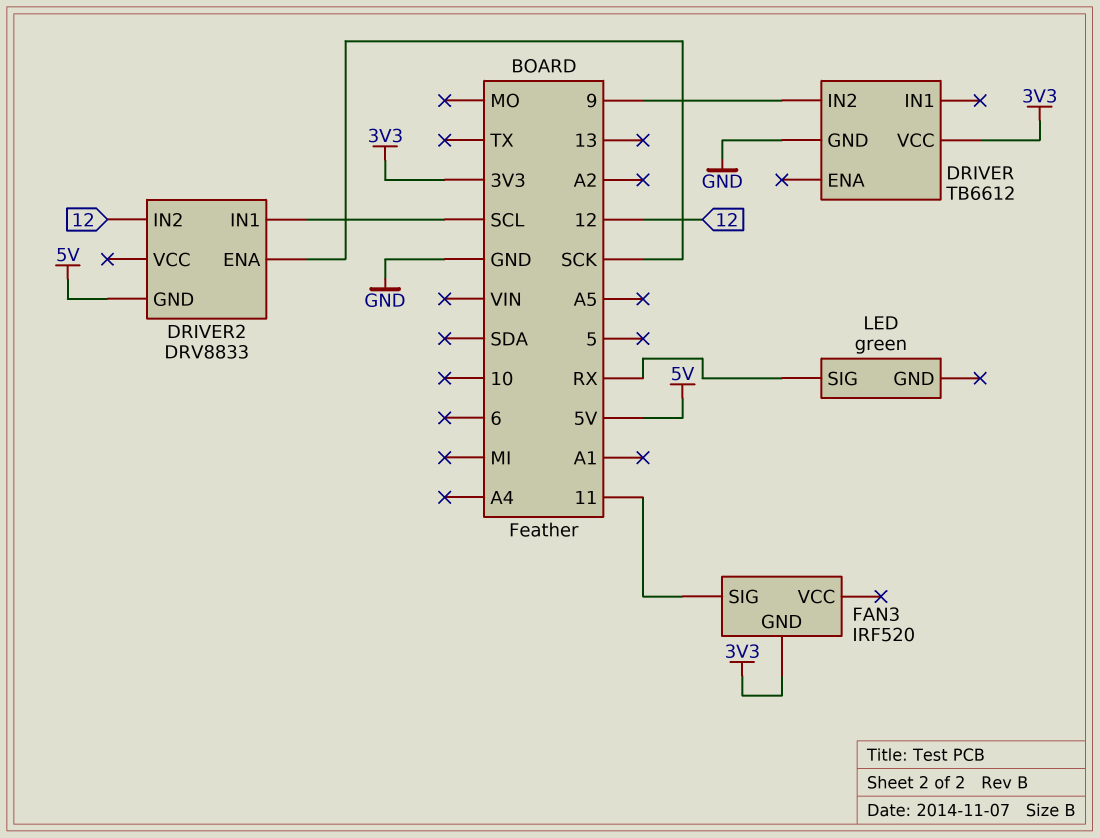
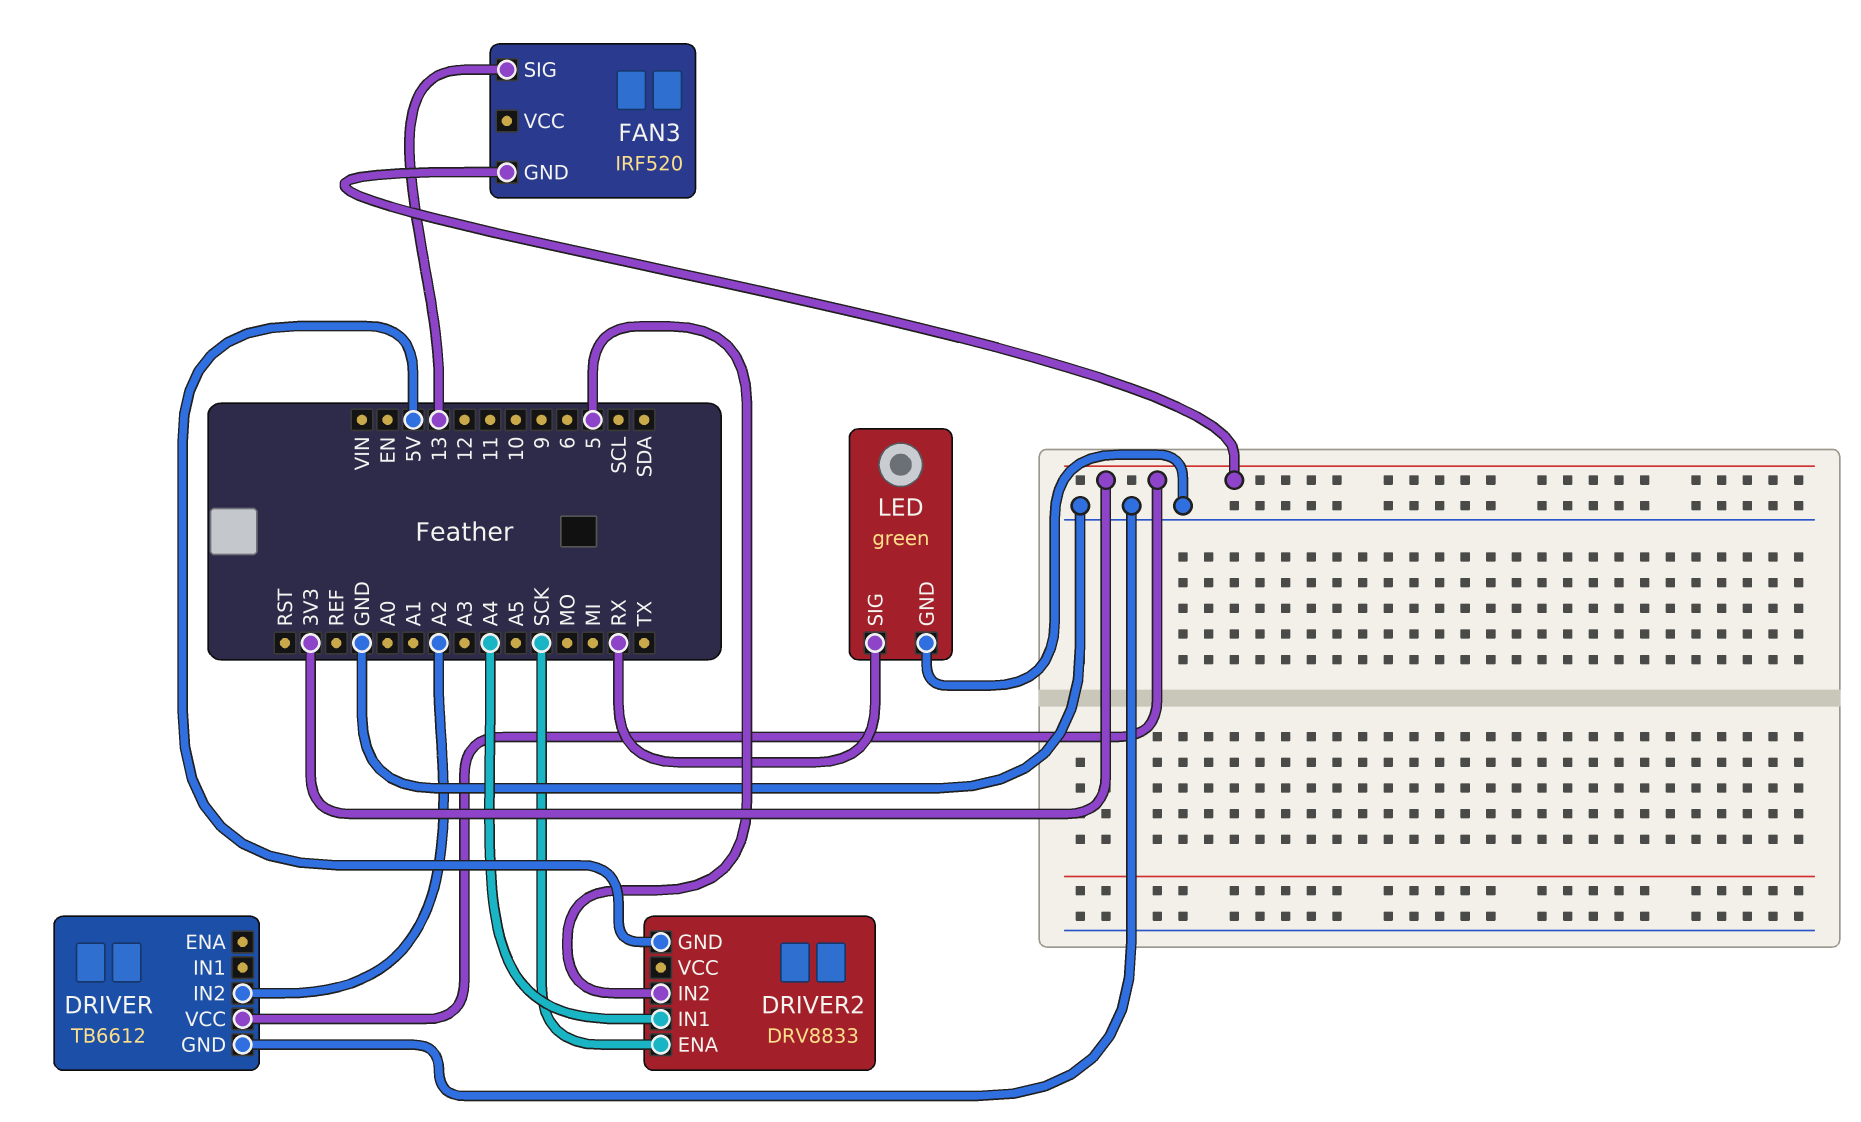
DRIVER pin IN2: 9 -> A2
DRIVER2 pin IN1: SCL -> A4
DRIVER2 pin IN2: 12 -> 5
FAN3 pin SIG: 11 -> 13
LED pin GND: none -> GND

